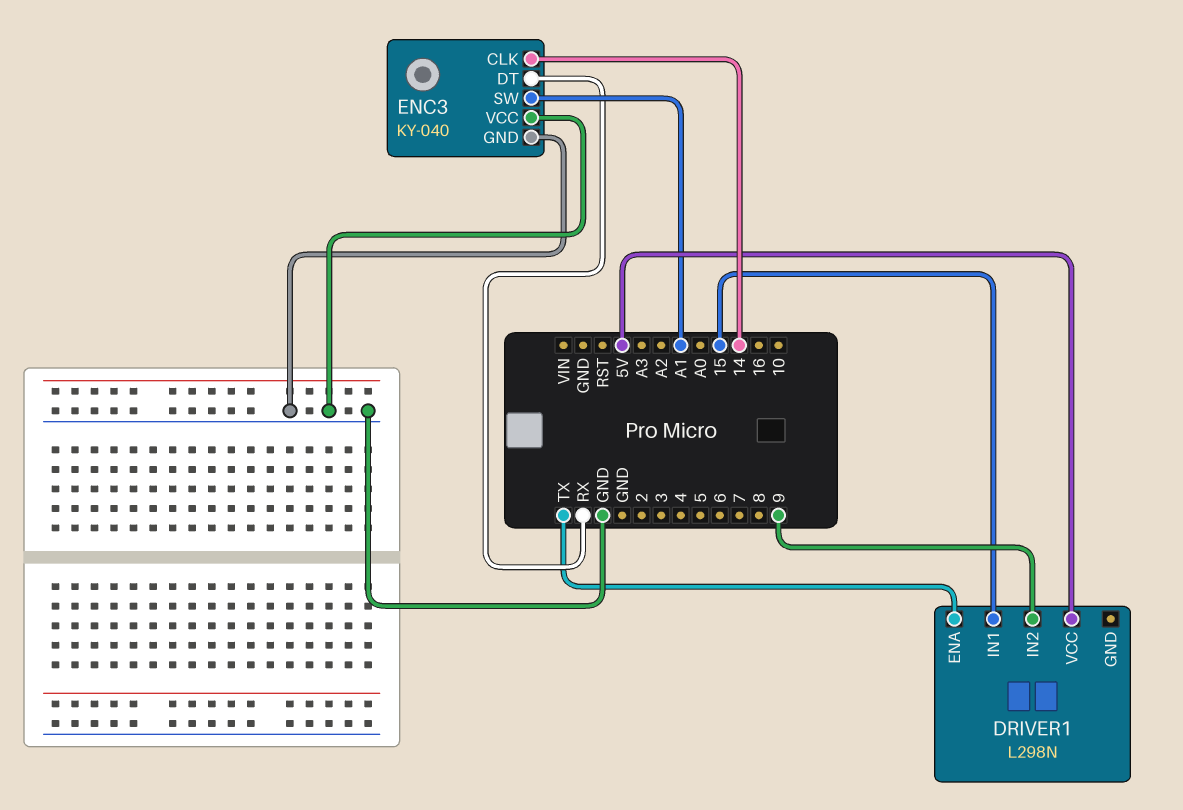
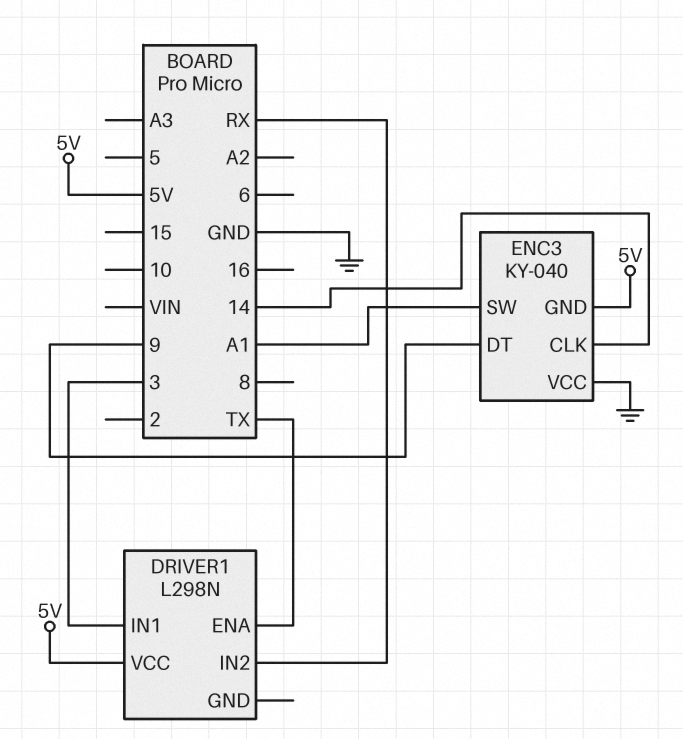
DRIVER1 pin IN1: 15 -> 3
DRIVER1 pin IN2: 9 -> RX
ENC3 pin DT: RX -> 9
ENC3 pin GND: GND -> 5V

